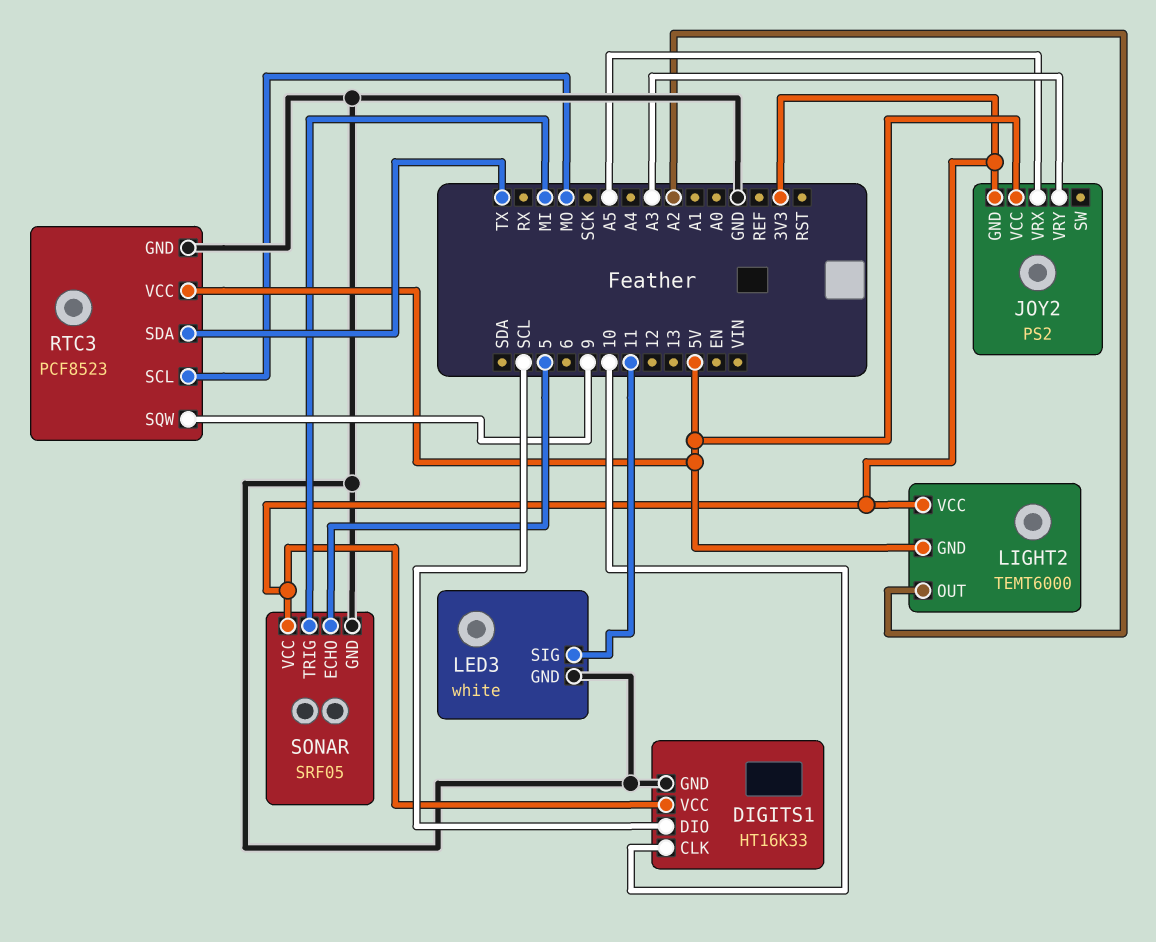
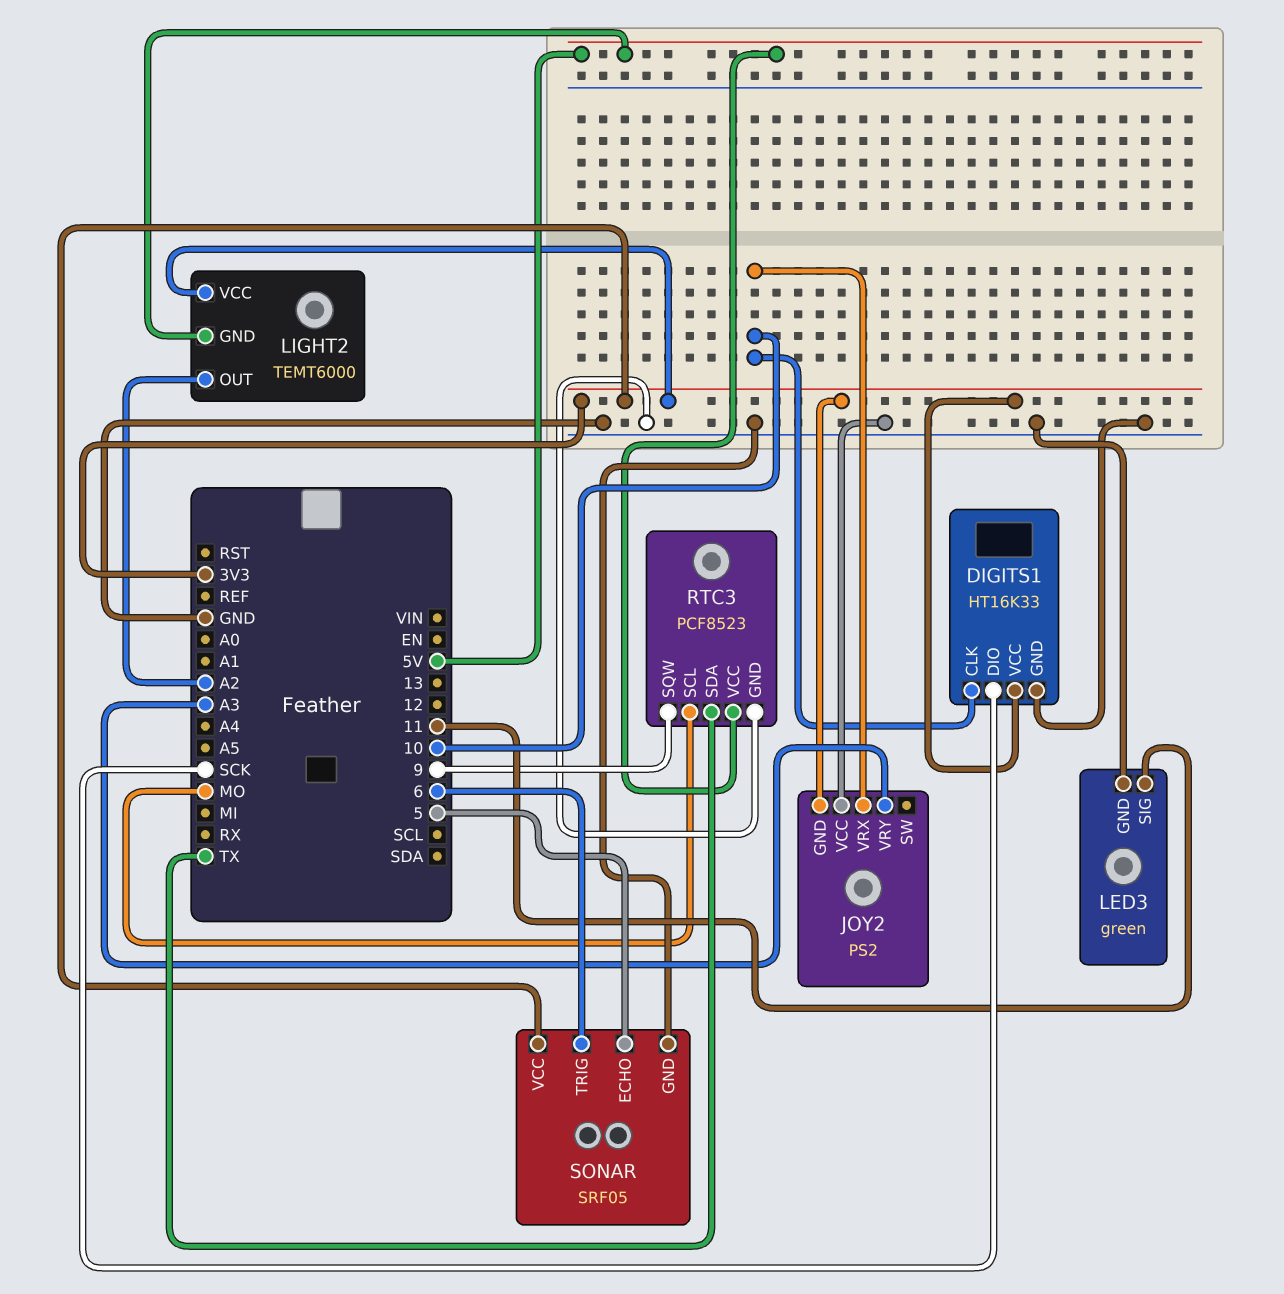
DIGITS1 pin DIO: SCL -> SCK
JOY2 pin VCC: 5V -> GND
JOY2 pin VRX: A5 -> 10
LED3: white -> green
SONAR pin TRIG: MI -> 6

